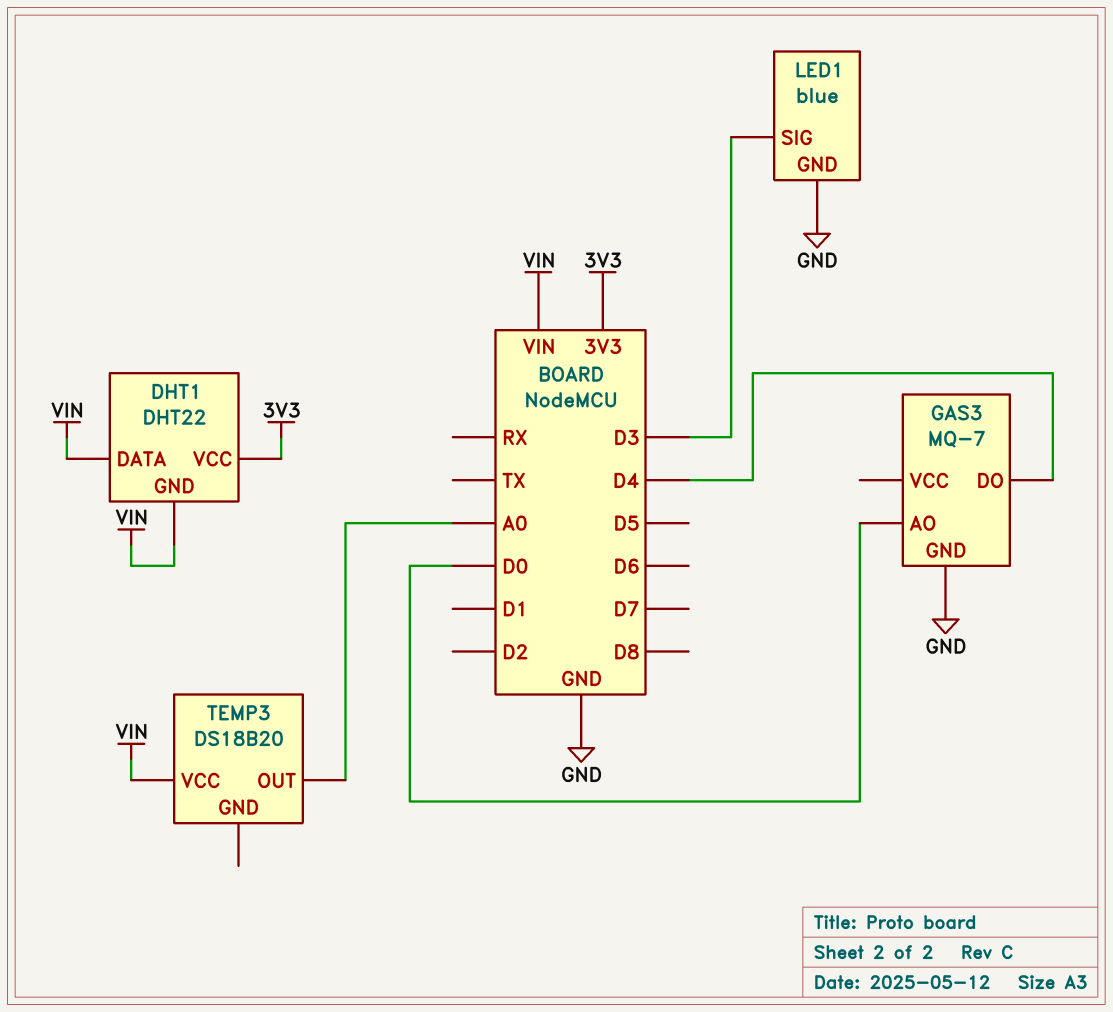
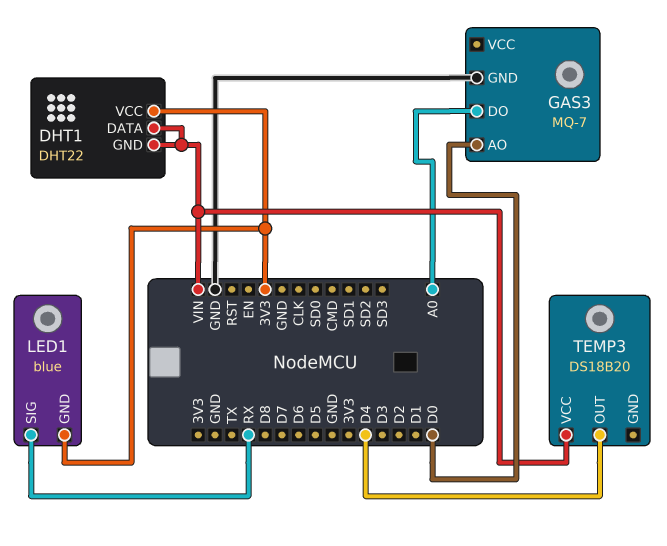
GAS3 pin DO: D4 -> A0
LED1 pin GND: GND -> 3V3
LED1 pin SIG: D3 -> RX
TEMP3 pin OUT: A0 -> D4

